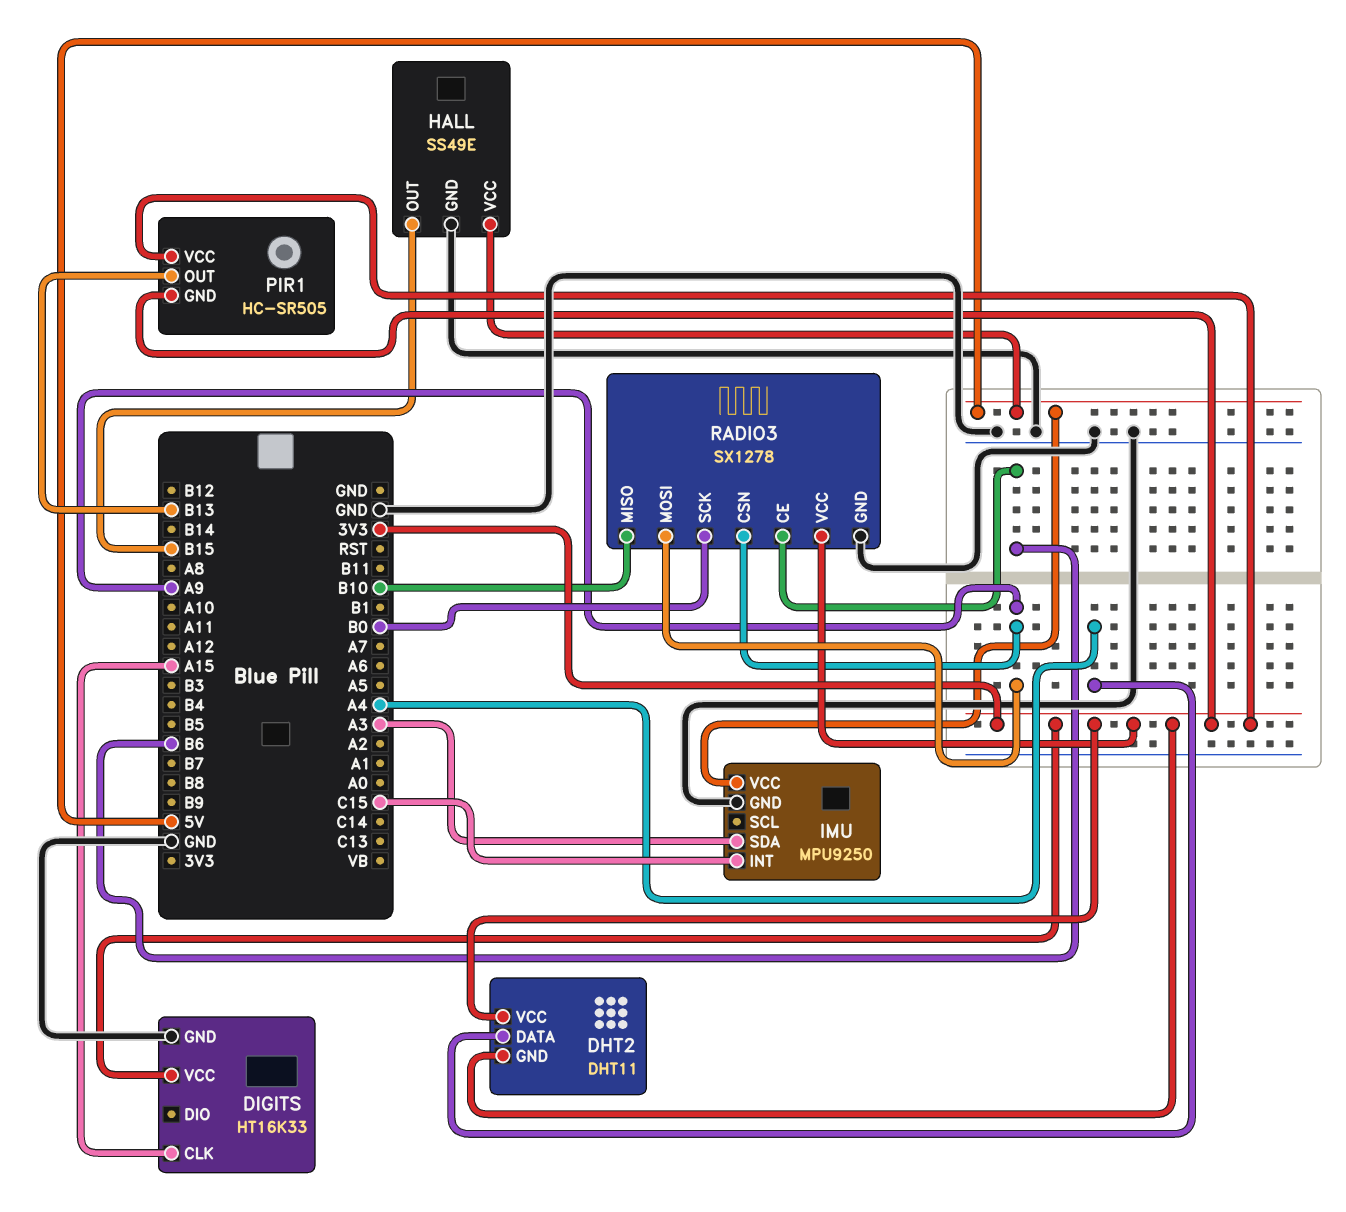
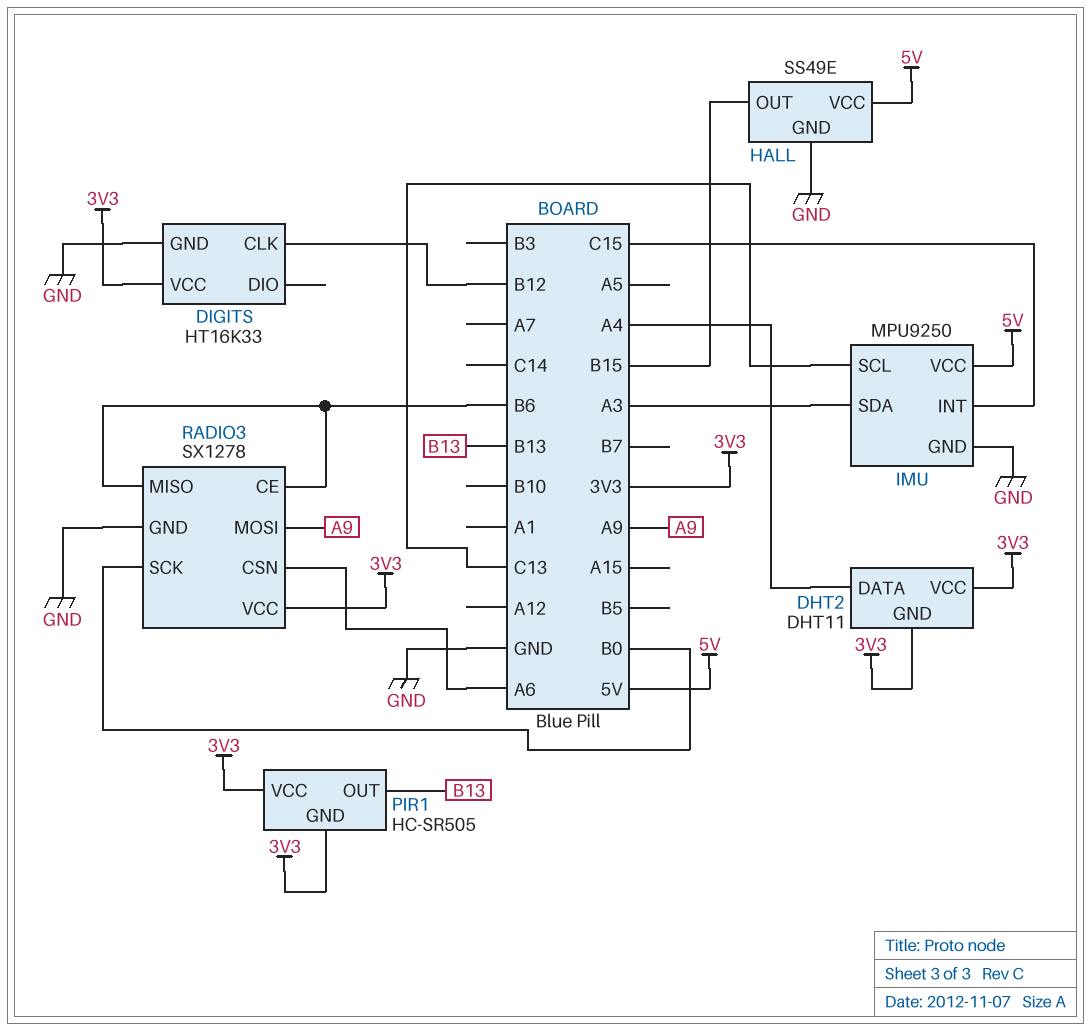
DIGITS pin CLK: A15 -> B12
IMU pin SCL: none -> C13
RADIO3 pin CSN: A9 -> A6
RADIO3 pin MISO: B10 -> B6

